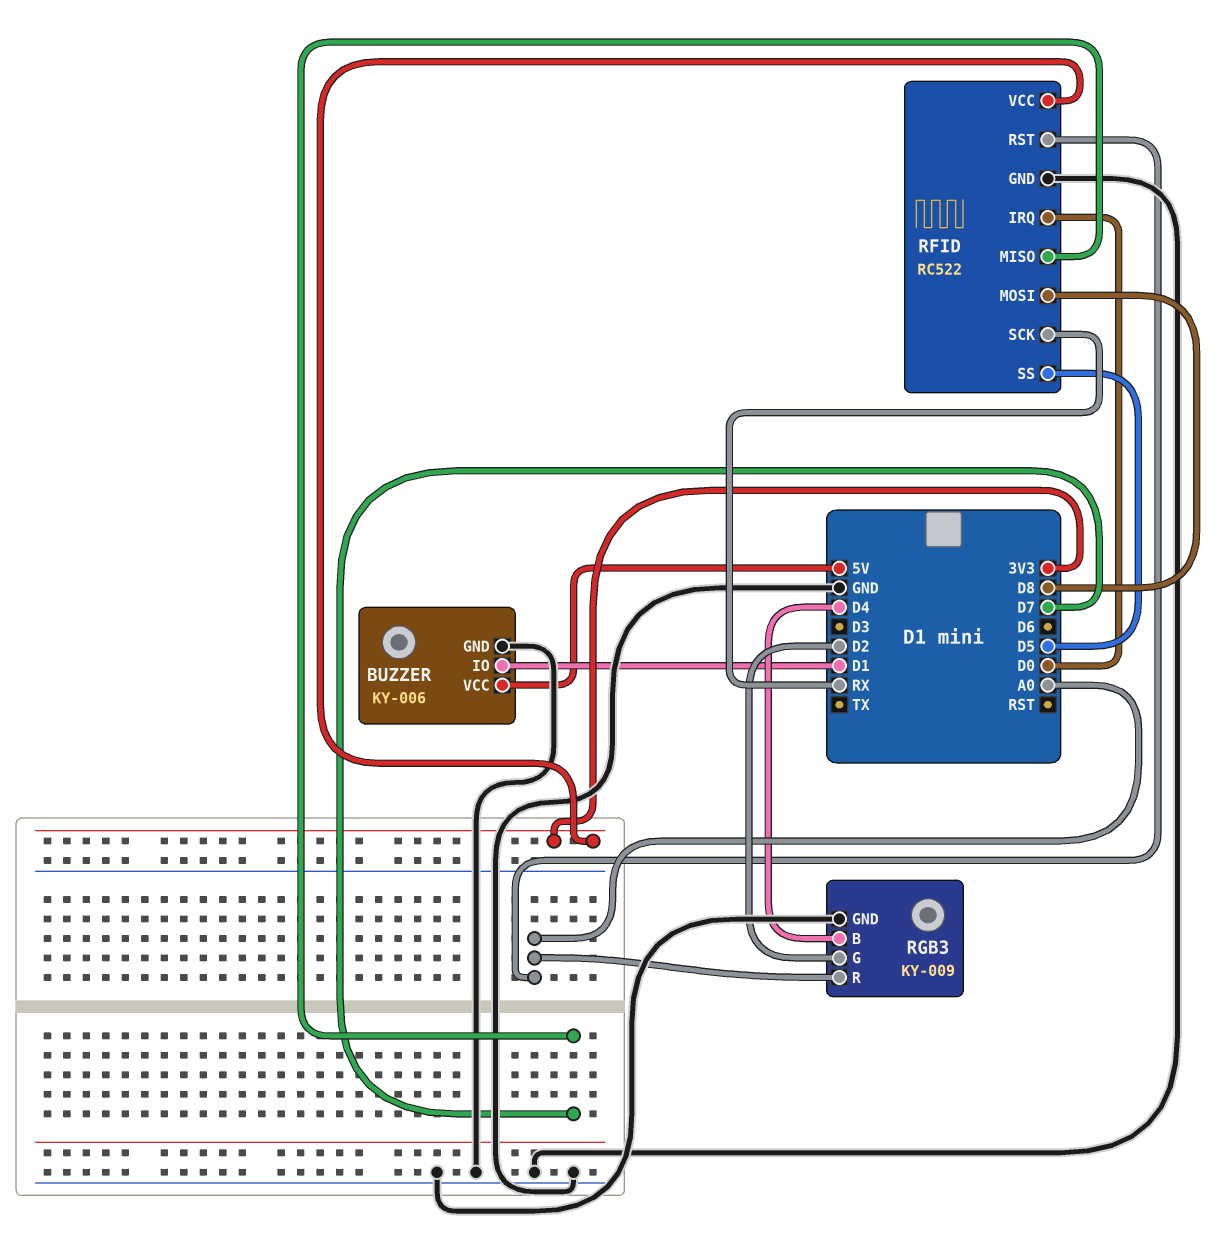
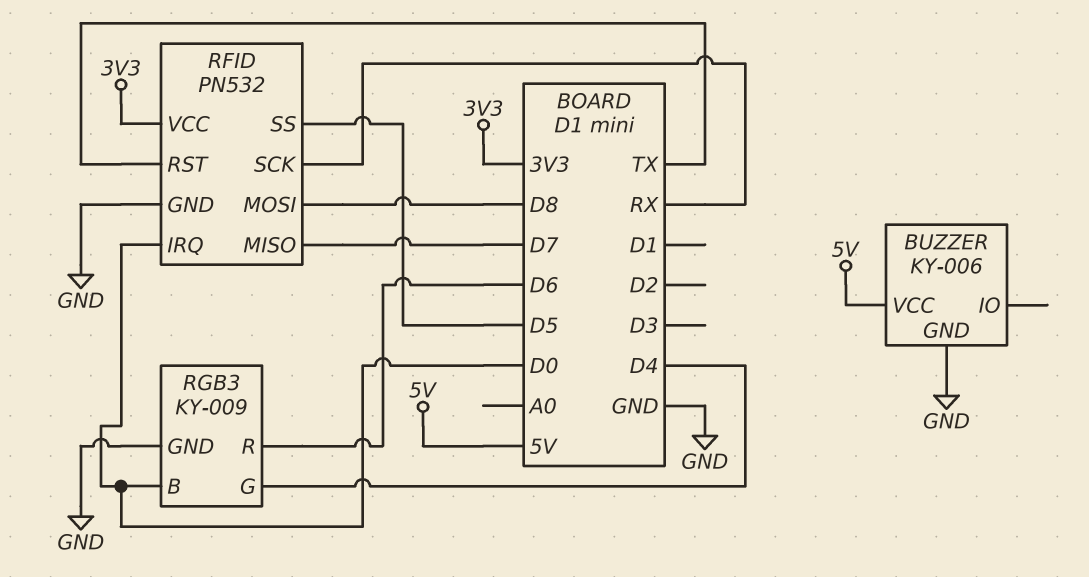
BUZZER pin IO: D1 -> none
RFID: RC522 -> PN532
RFID pin RST: A0 -> TX
RGB3 pin B: D4 -> D0
RGB3 pin G: D2 -> D4
RGB3 pin R: A0 -> D6

